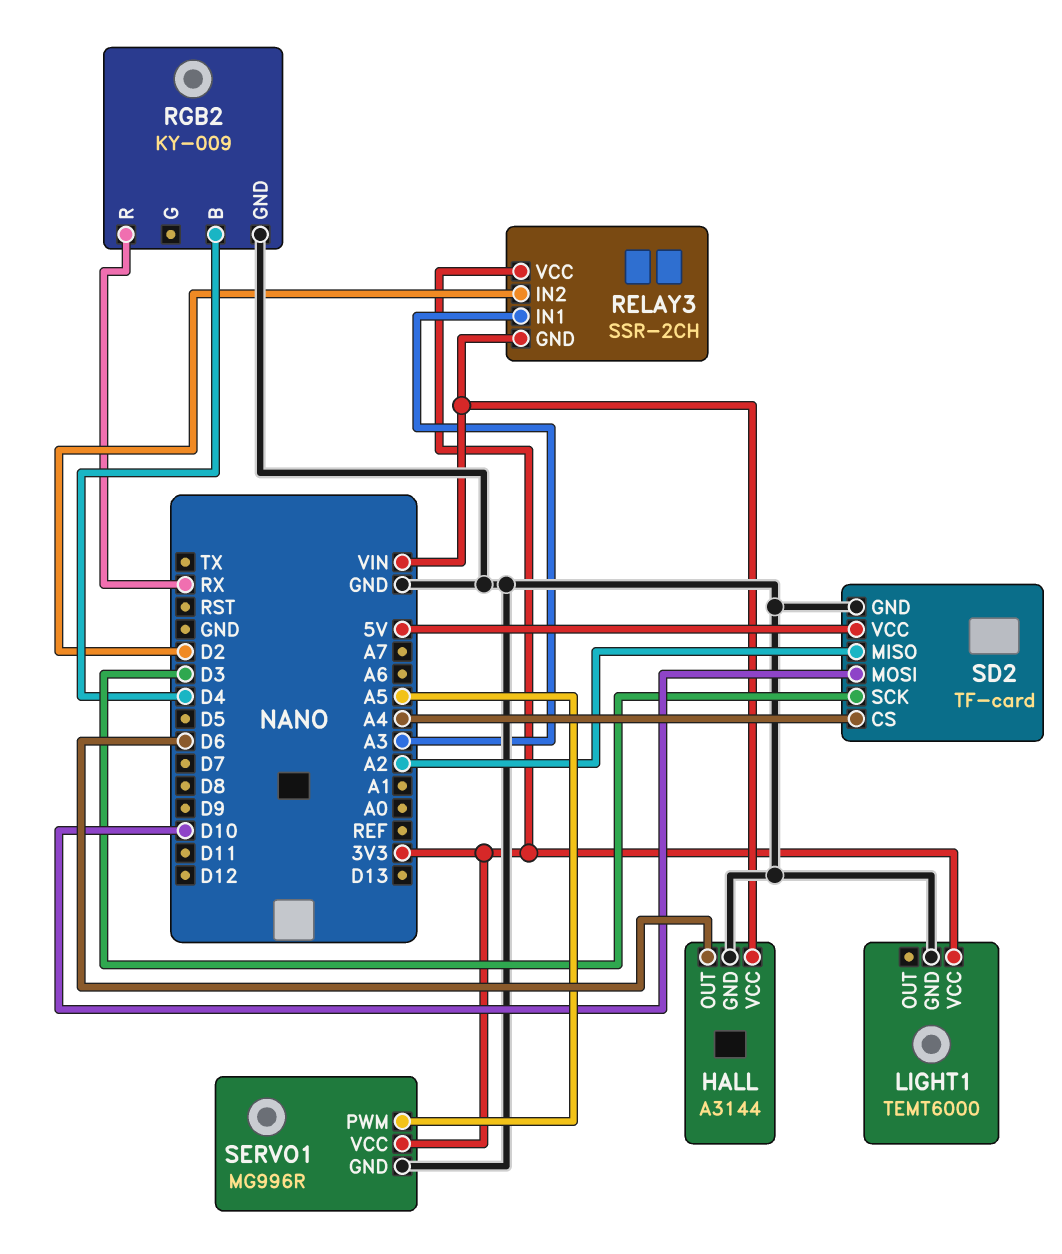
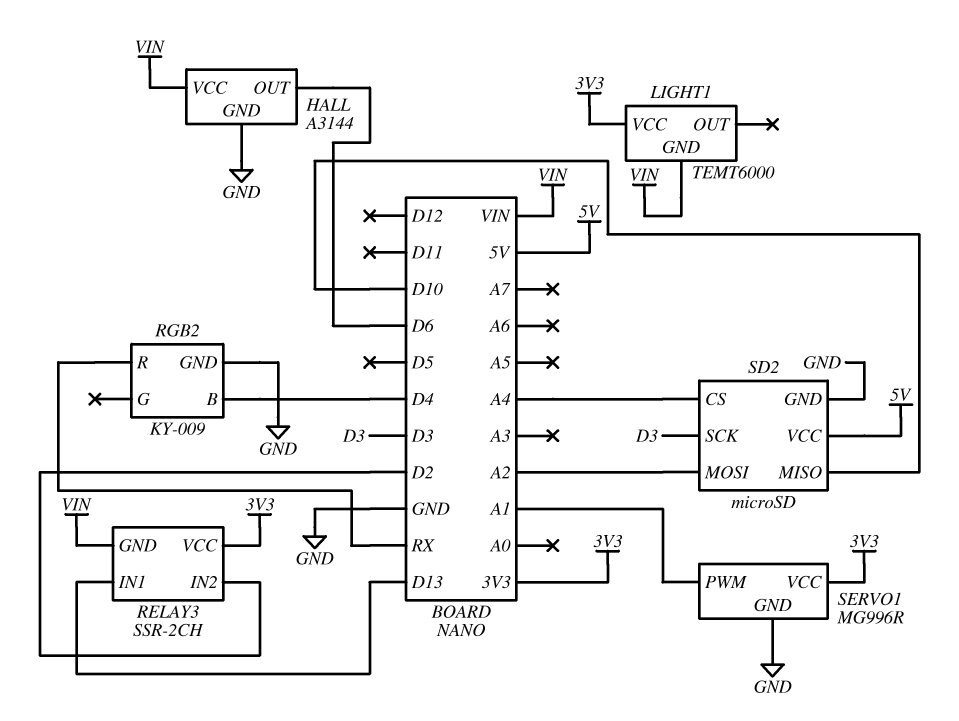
LIGHT1 pin GND: GND -> VIN
RELAY3 pin IN1: A3 -> D13
SD2: TF-card -> microSD
SD2 pin MISO: A2 -> D10
SD2 pin MOSI: D10 -> A2
SERVO1 pin PWM: A5 -> A1

